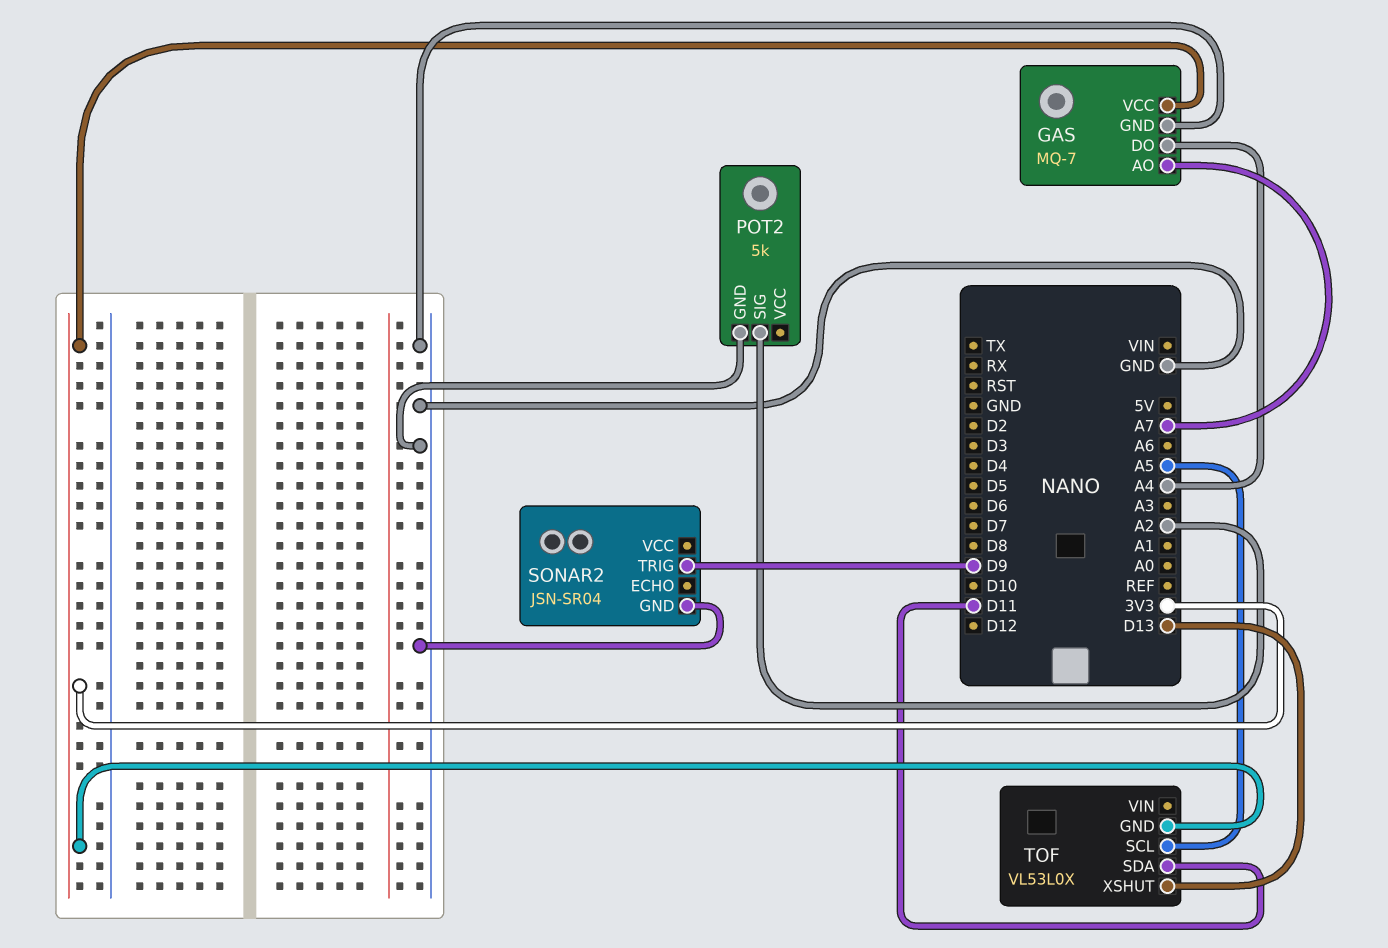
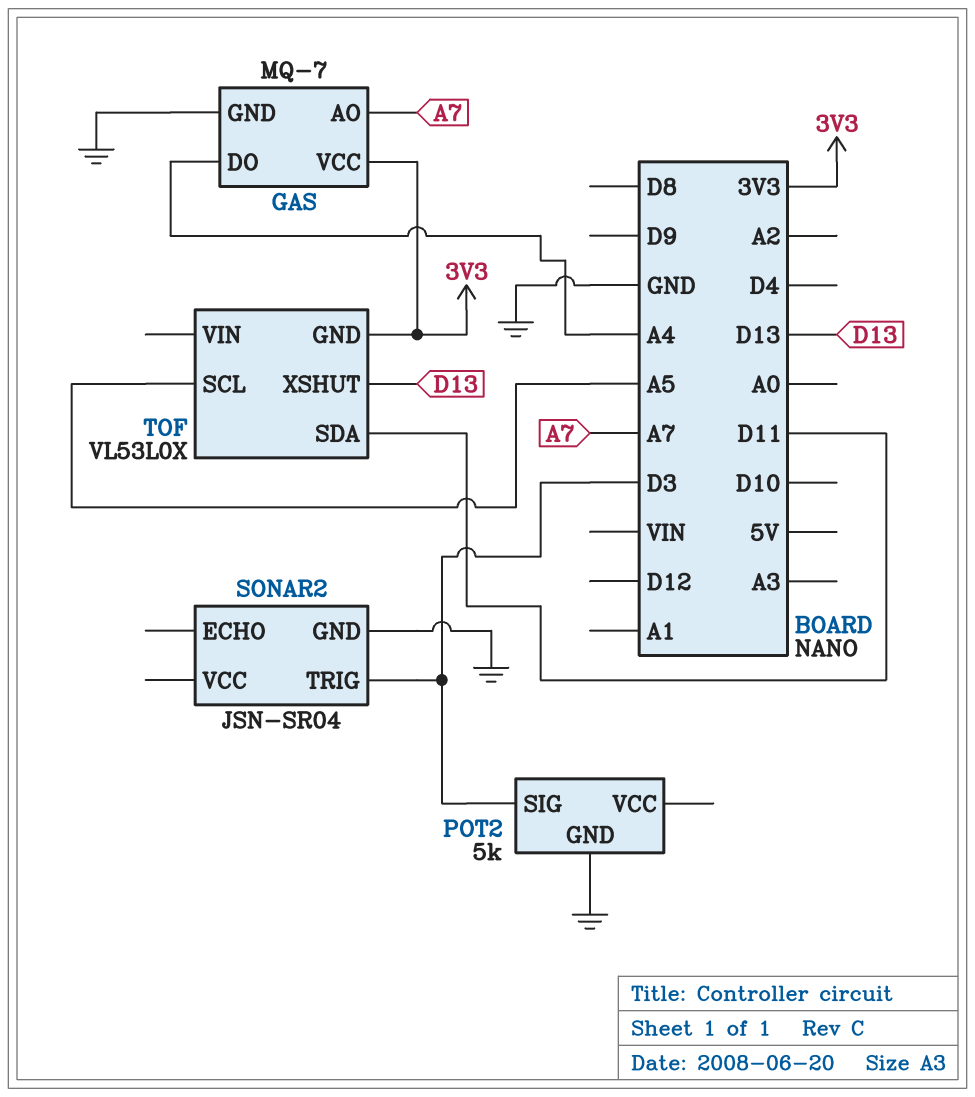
POT2 pin SIG: A2 -> D3
SONAR2 pin TRIG: D9 -> D3

